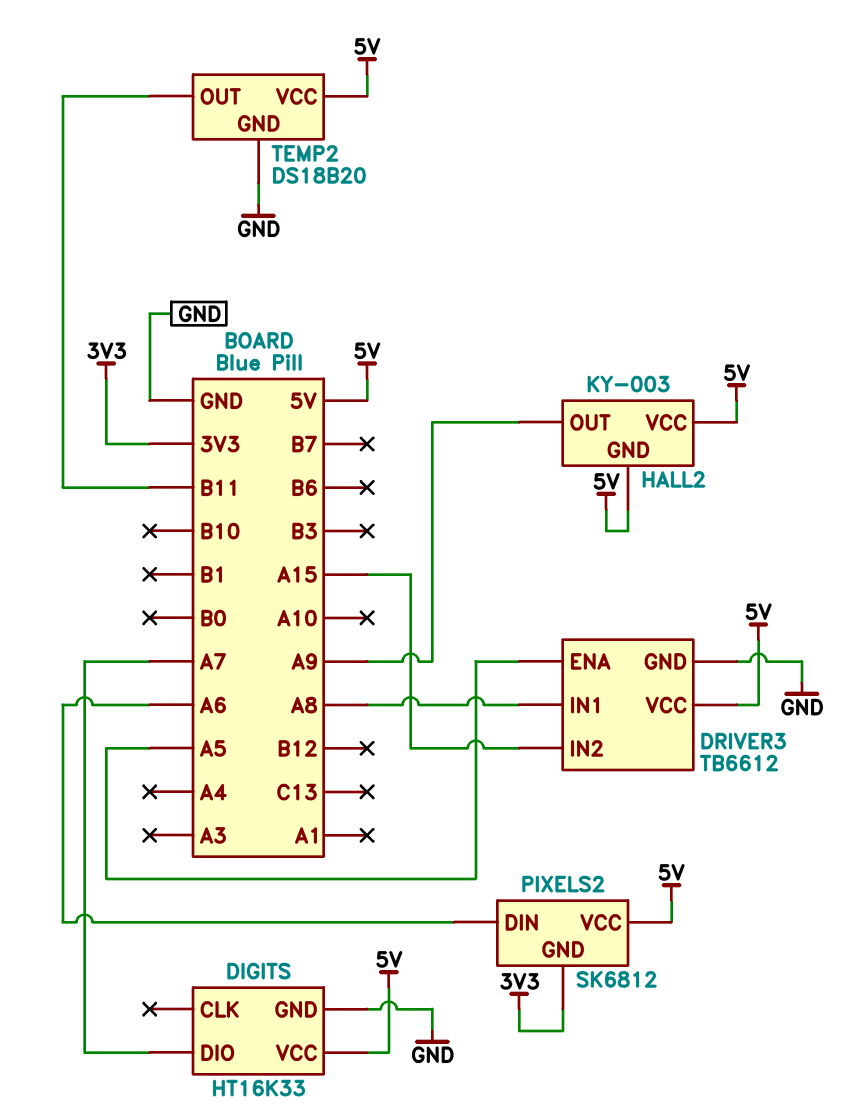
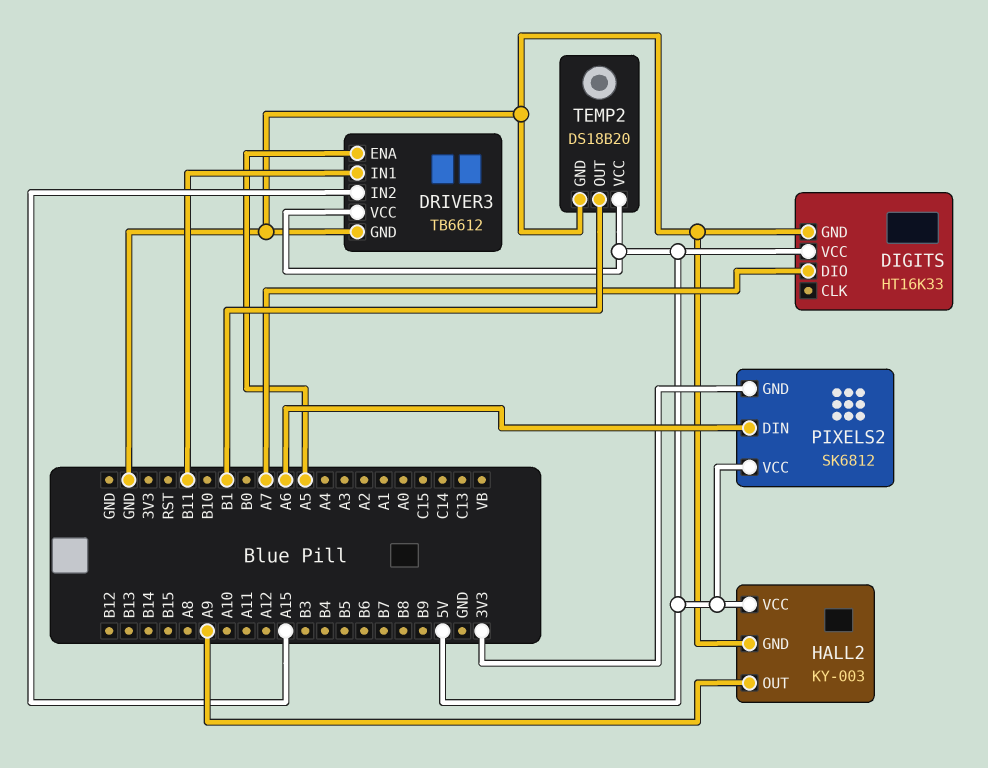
DRIVER3 pin IN1: A8 -> B11
HALL2 pin GND: 5V -> GND
TEMP2 pin OUT: B11 -> B1

